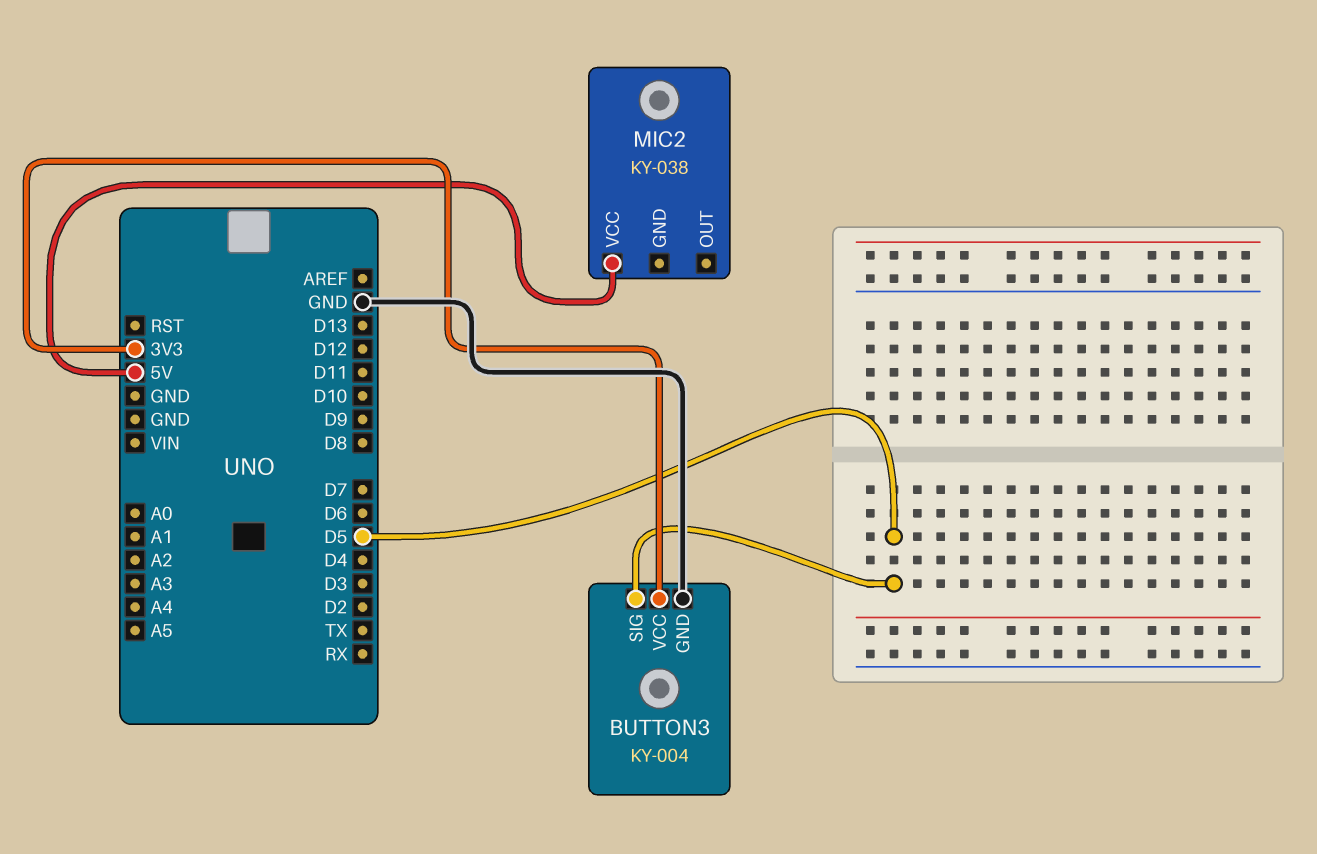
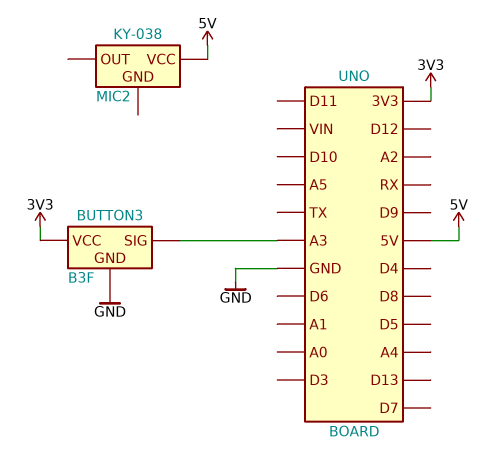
BUTTON3: KY-004 -> B3F
BUTTON3 pin SIG: D5 -> A3

